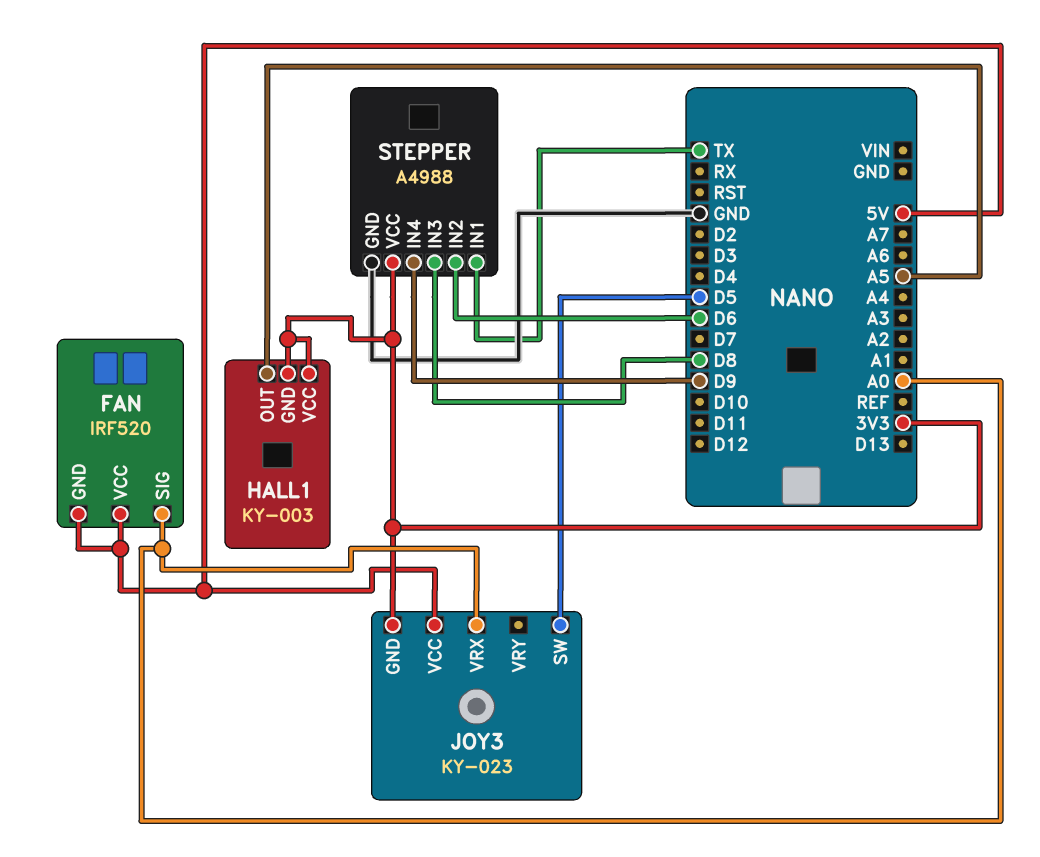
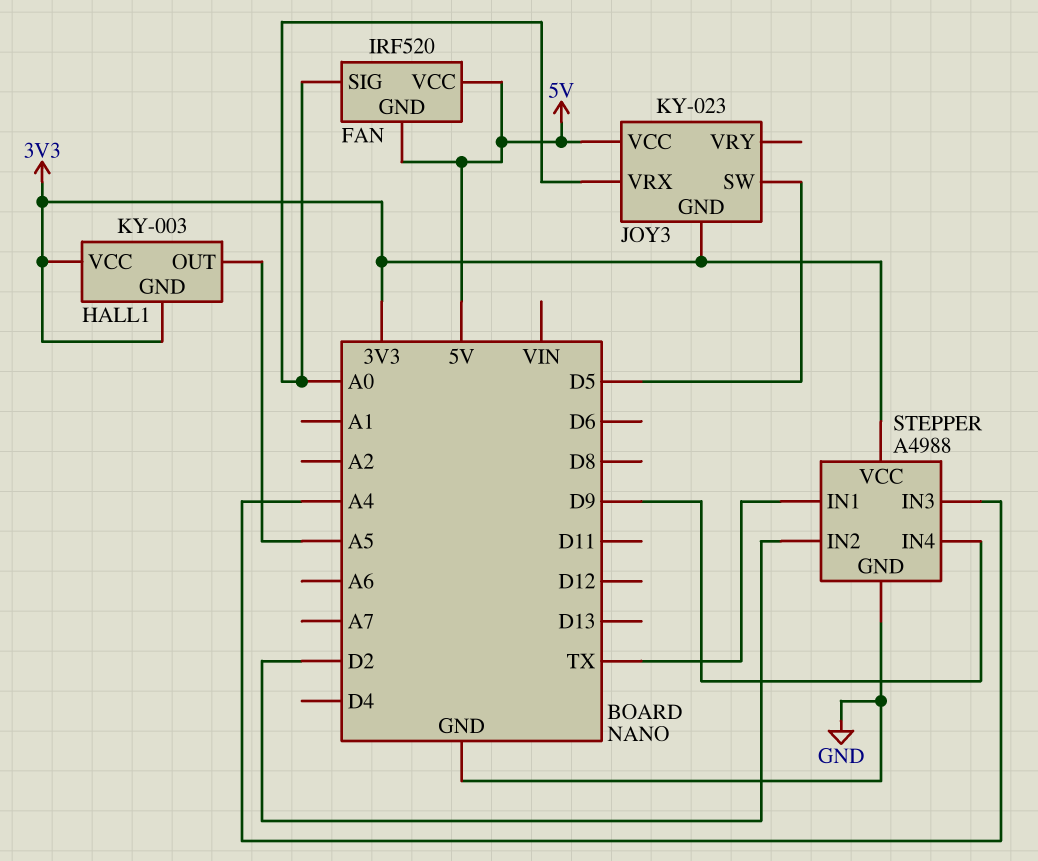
STEPPER pin IN2: D6 -> D2
STEPPER pin IN3: D8 -> A4

